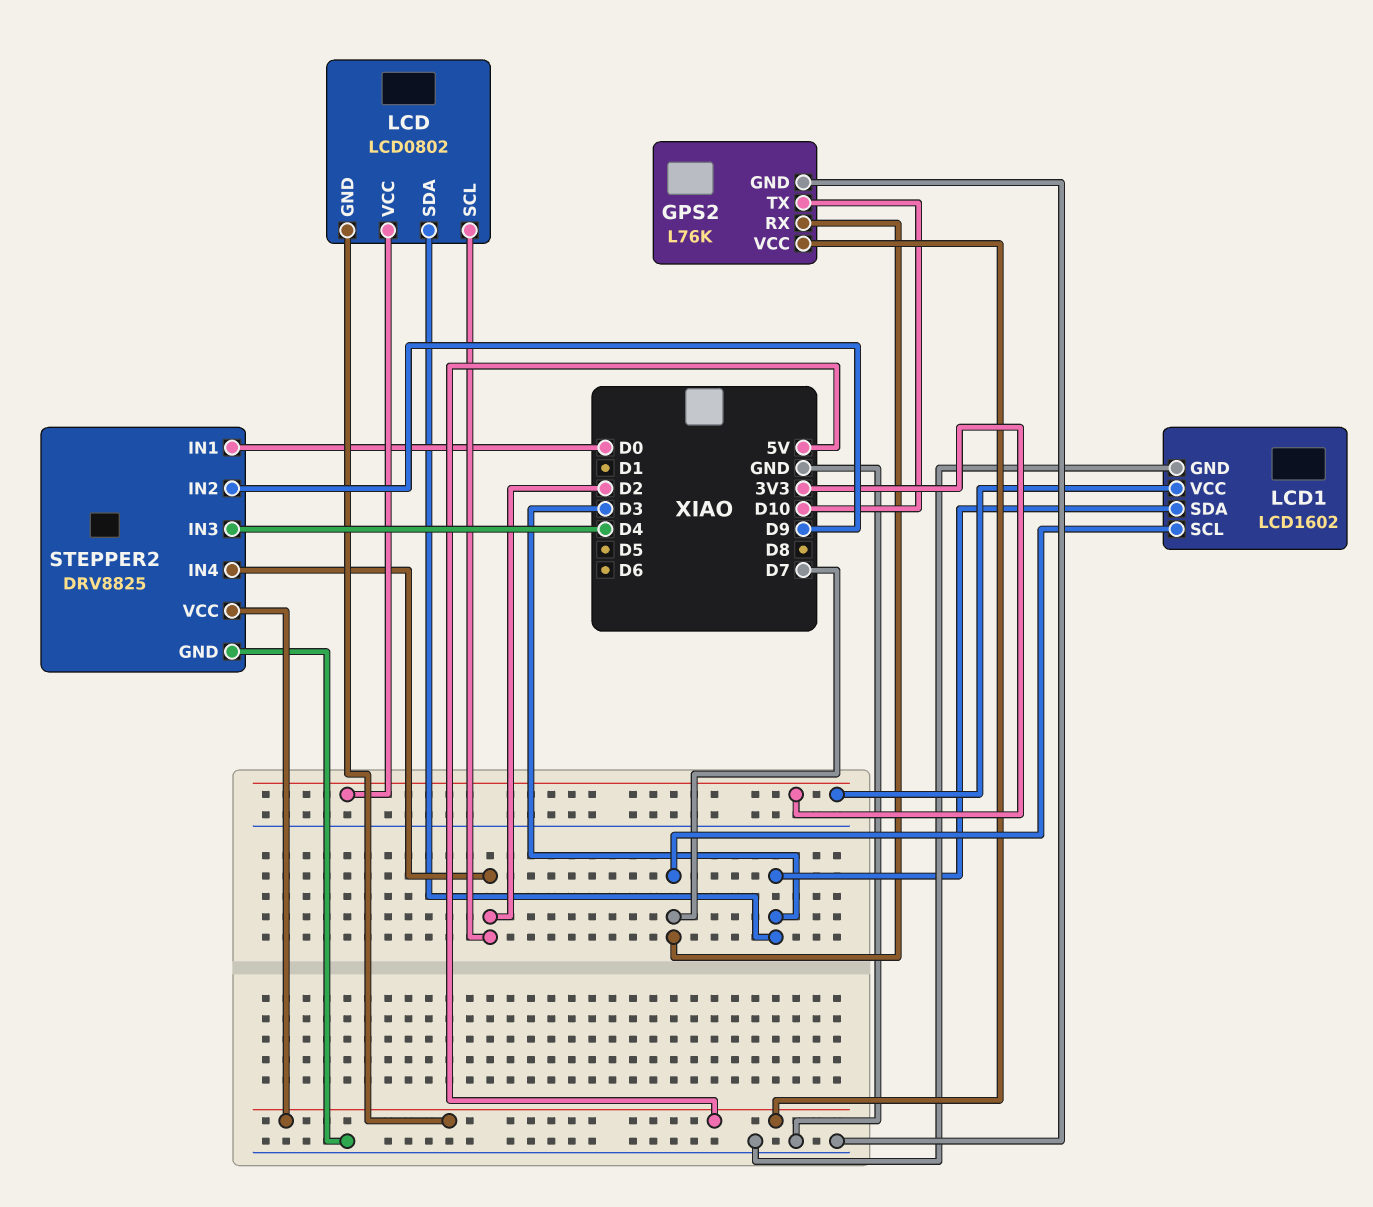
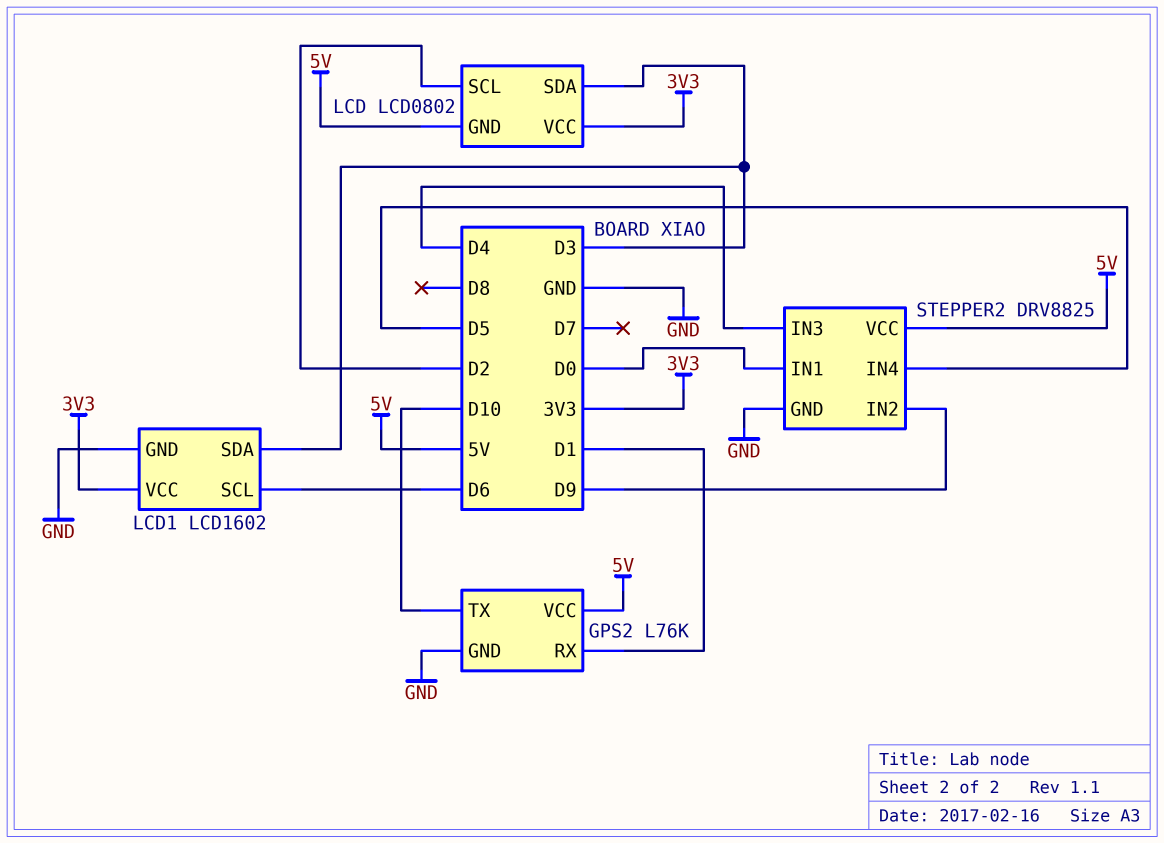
GPS2 pin RX: D7 -> D1
LCD1 pin SCL: D7 -> D6
STEPPER2 pin IN4: D2 -> D5

